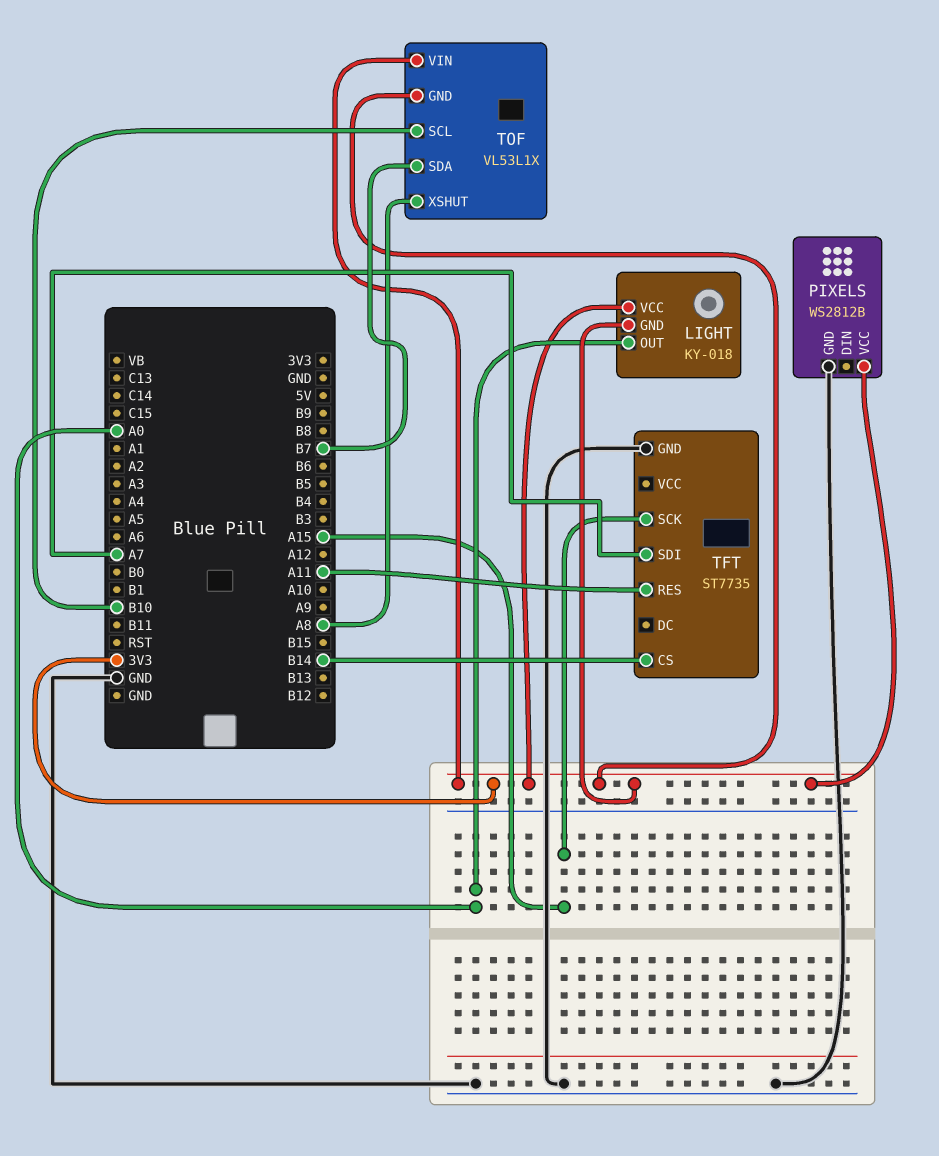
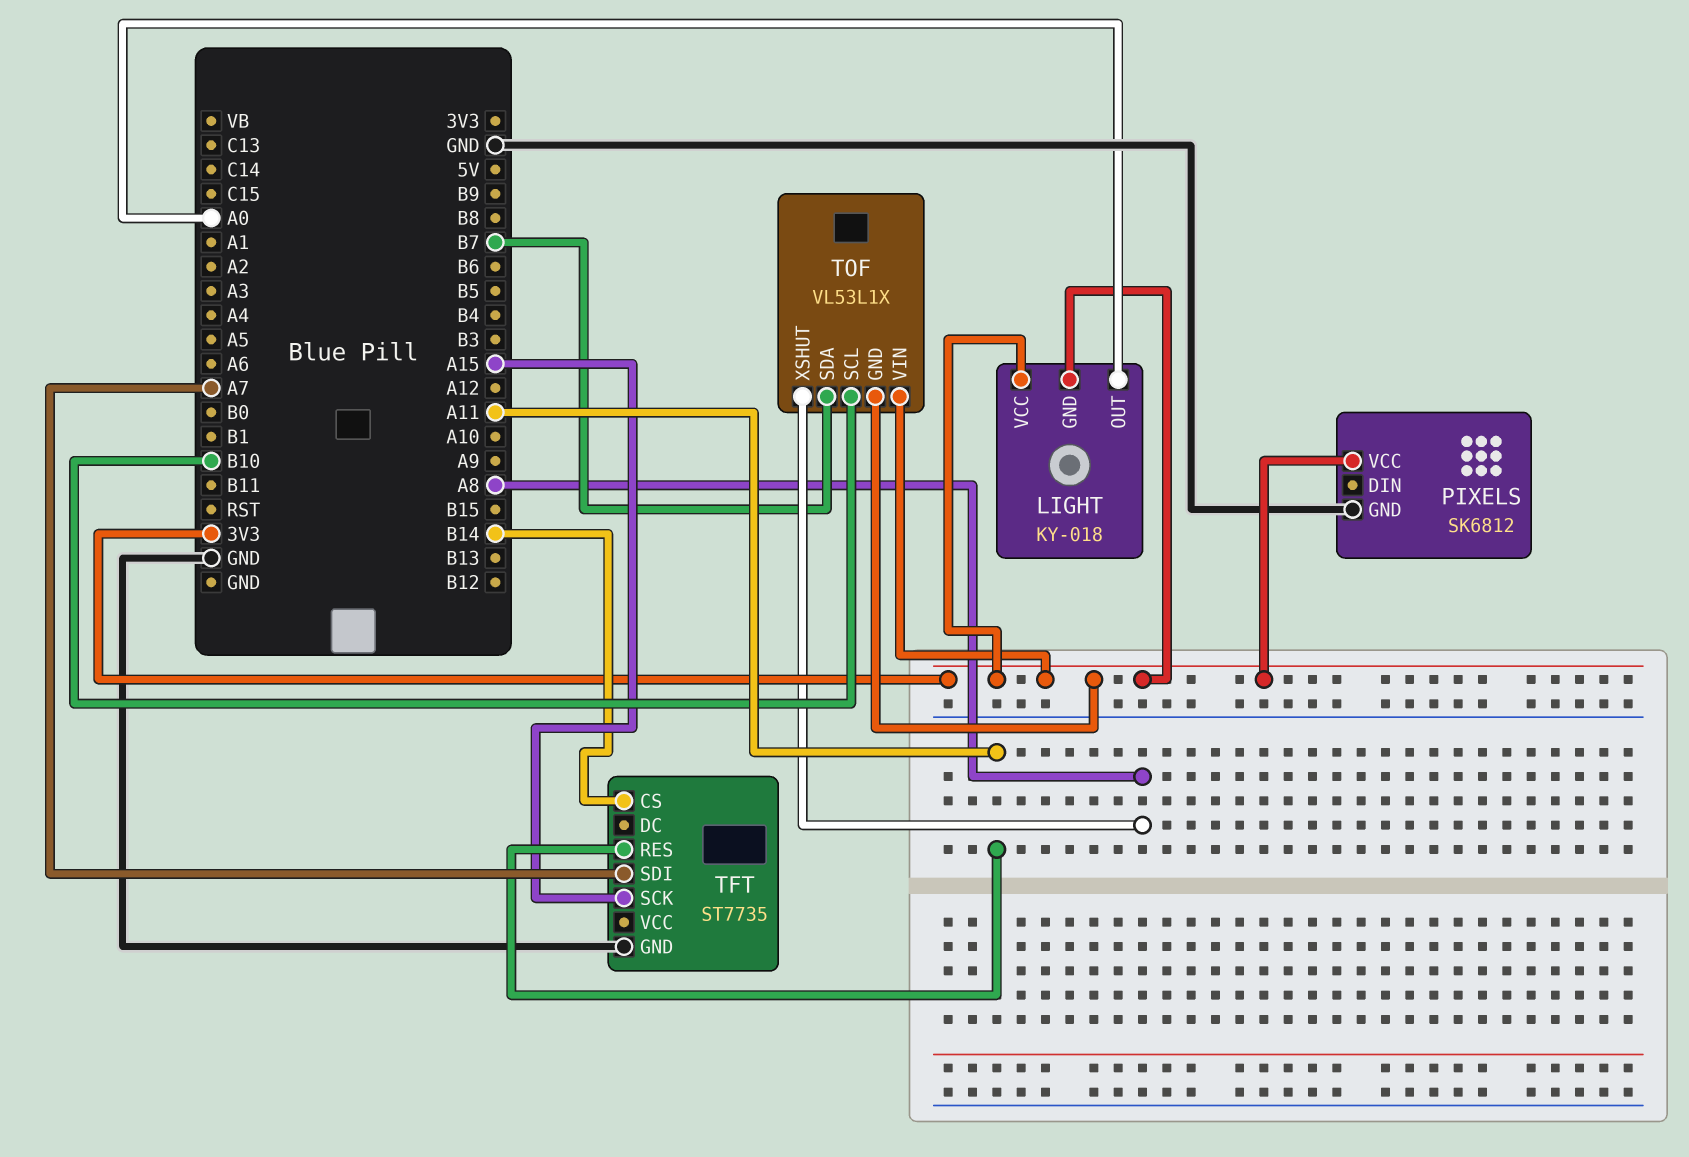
PIXELS: WS2812B -> SK6812

